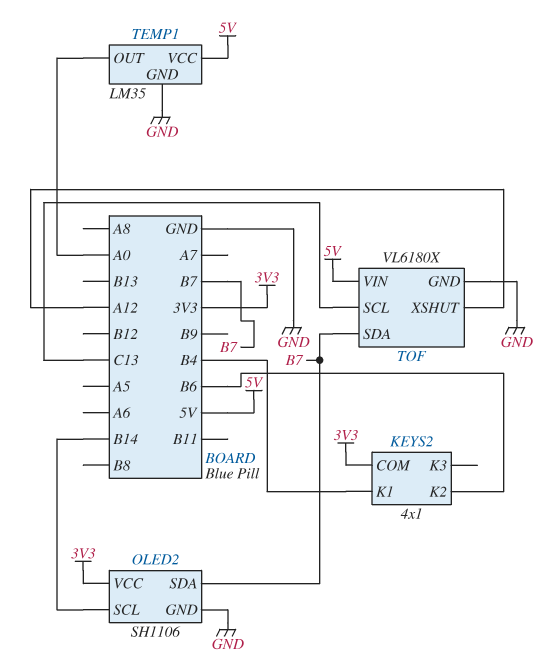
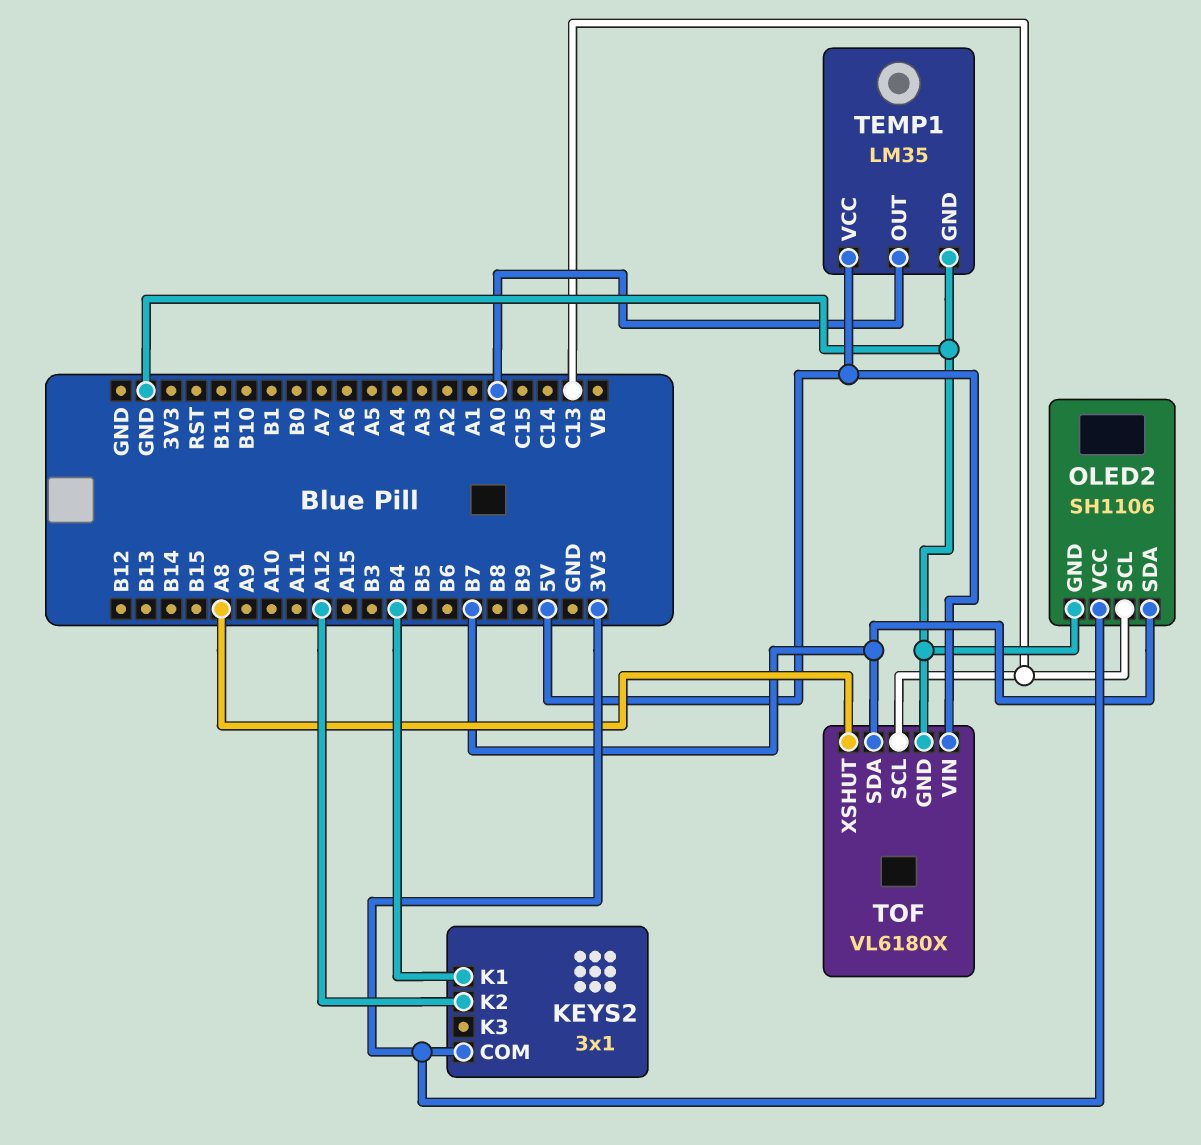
KEYS2: 4x1 -> 3x1
KEYS2 pin K2: B6 -> A12
OLED2 pin SCL: B14 -> C13
TOF pin XSHUT: A12 -> A8

